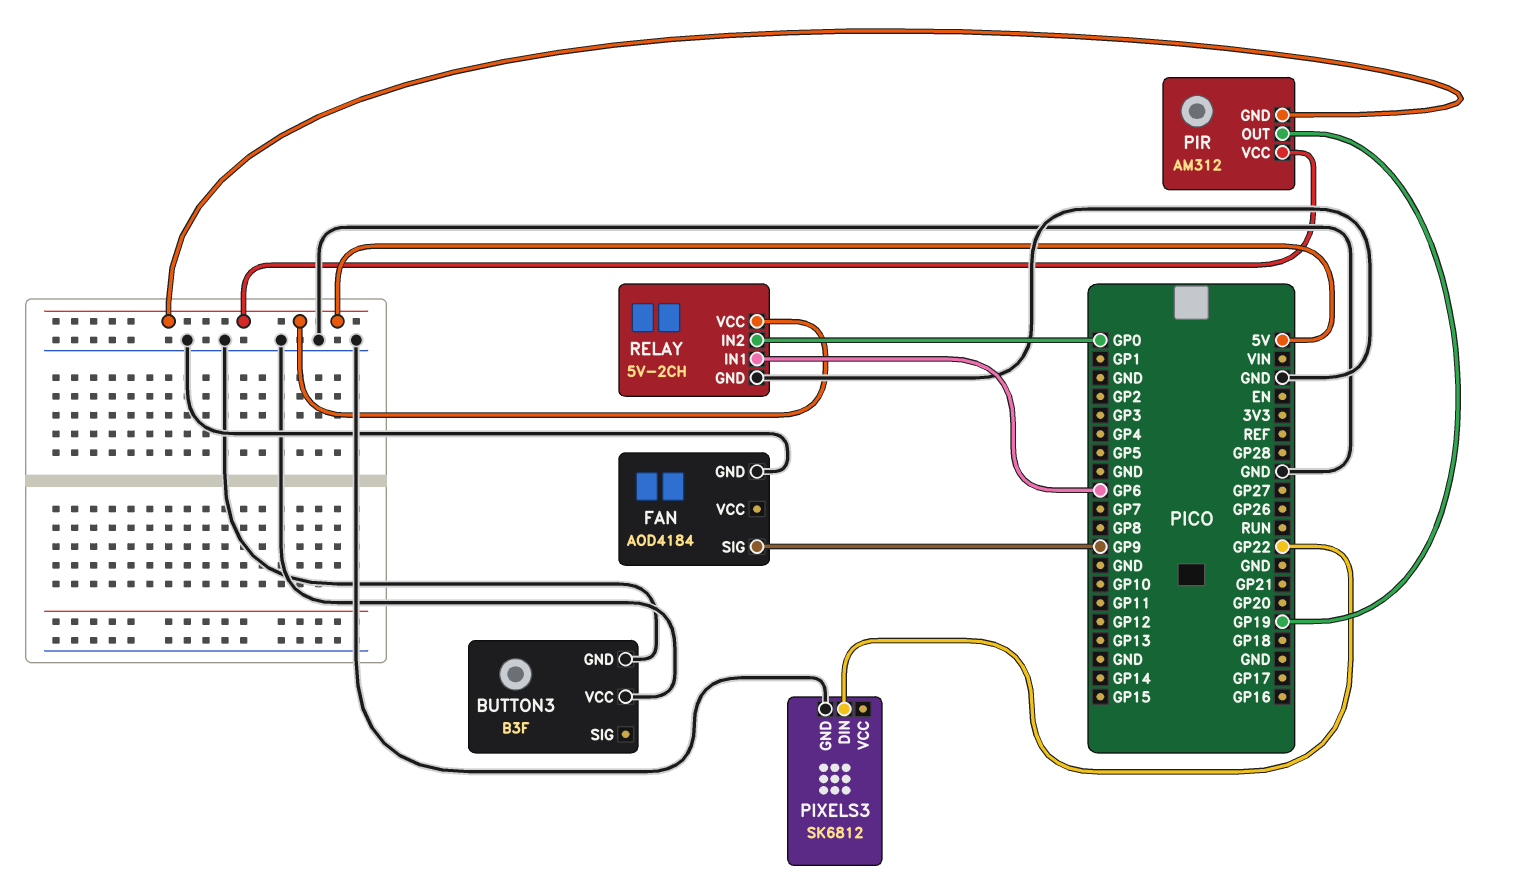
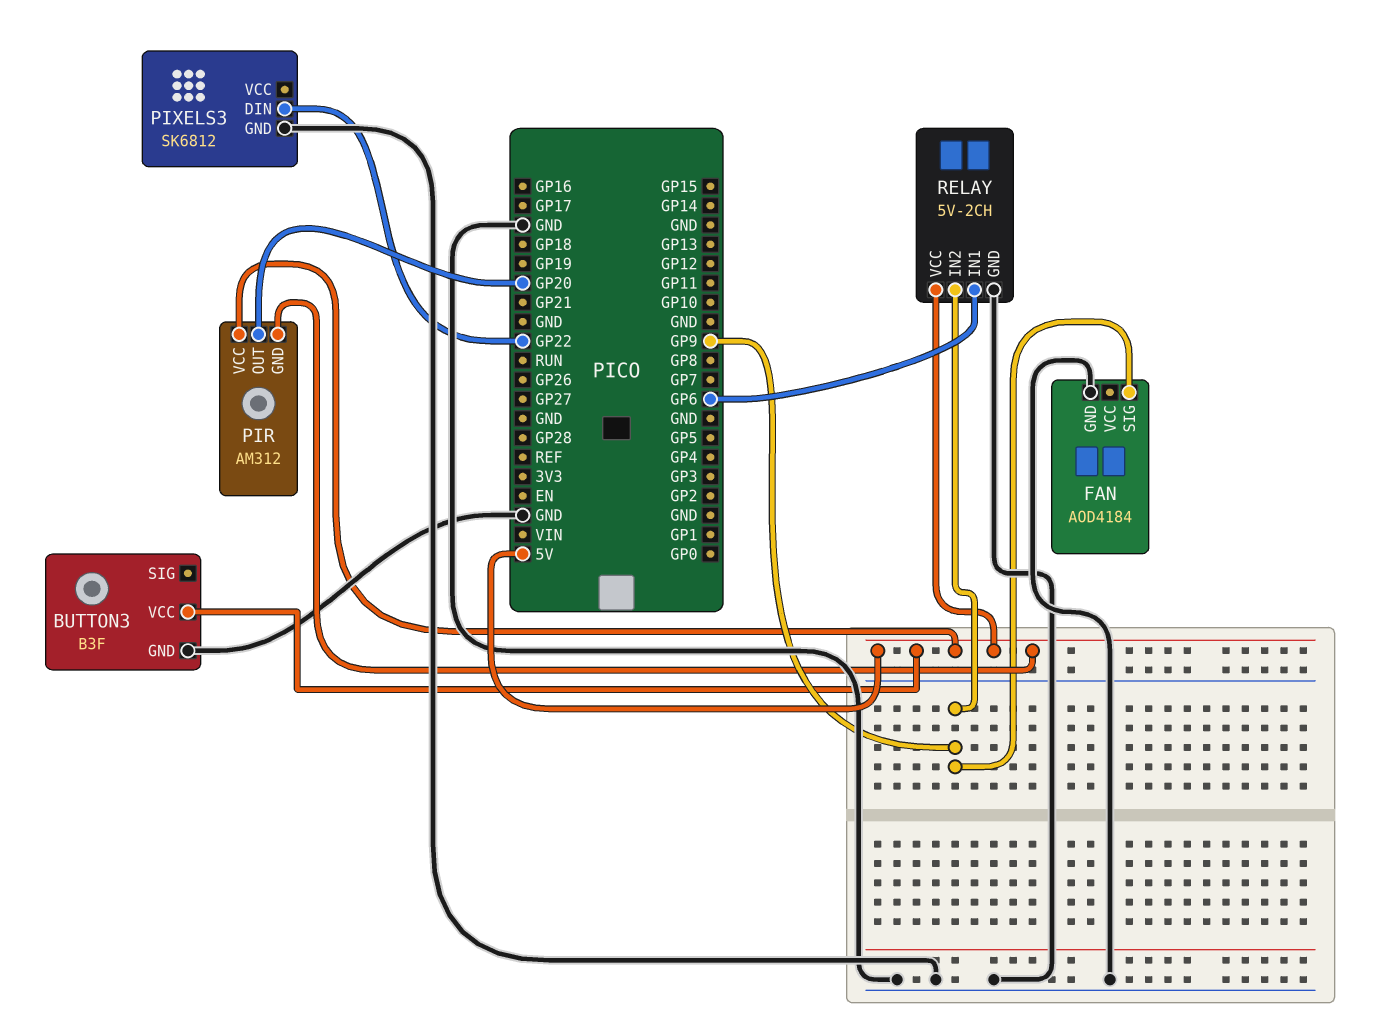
BUTTON3 pin VCC: GND -> 5V
PIR pin OUT: GP19 -> GP20
RELAY pin IN2: GP0 -> GP9

